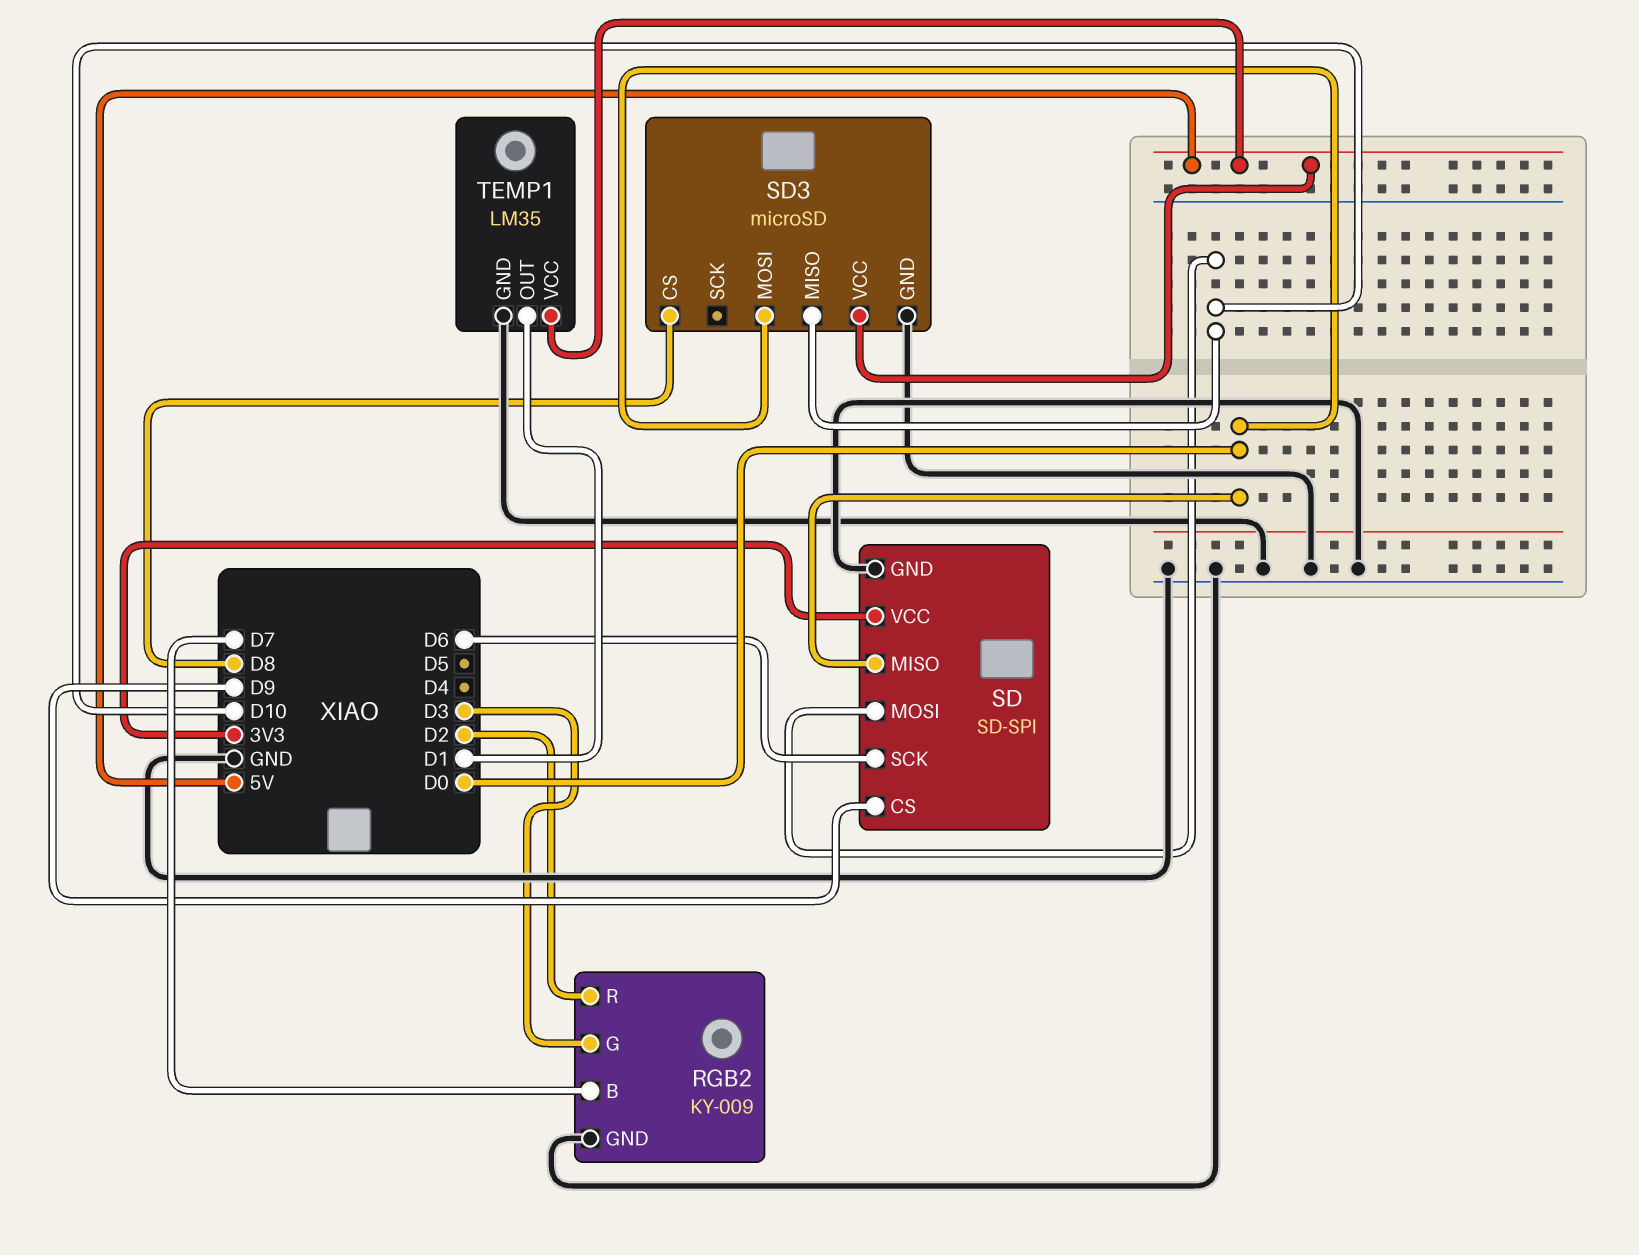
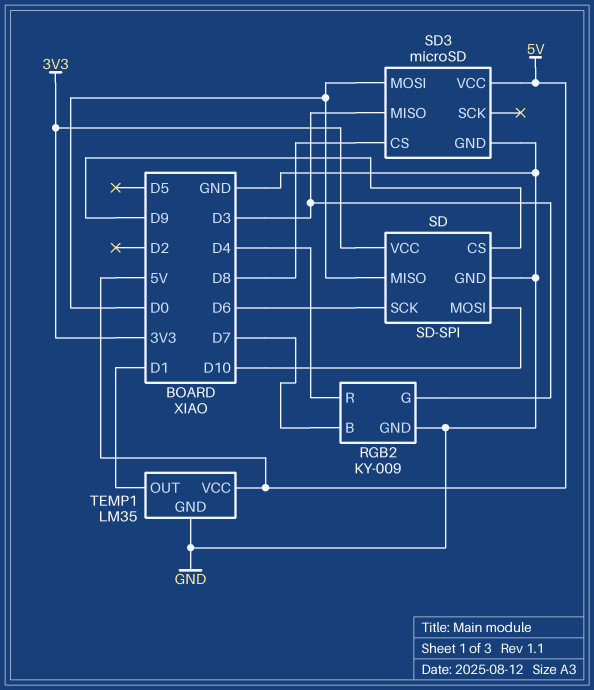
RGB2 pin R: D2 -> D4
SD3 pin MISO: D10 -> D3

